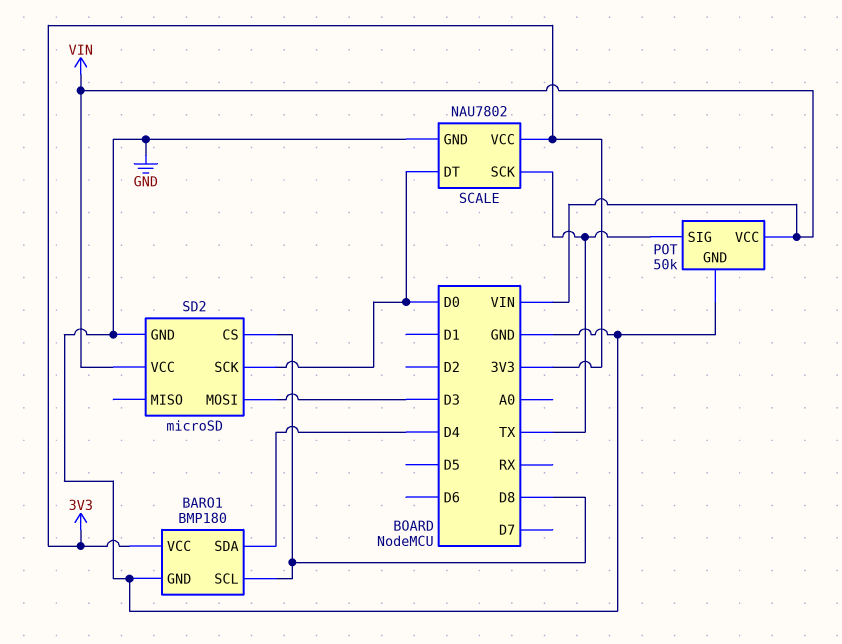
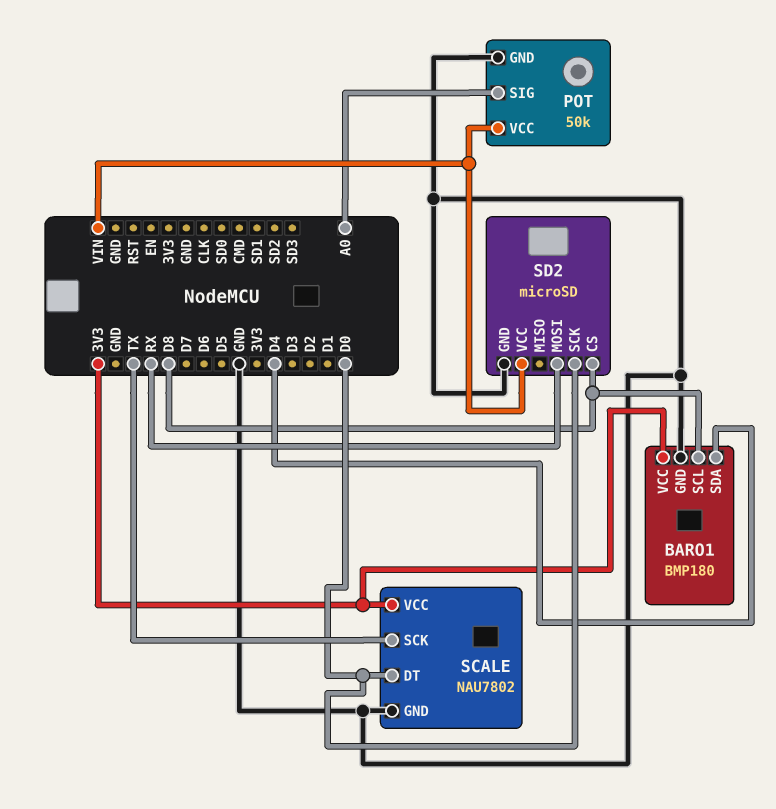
POT pin SIG: TX -> A0
SD2 pin MOSI: D3 -> RX

